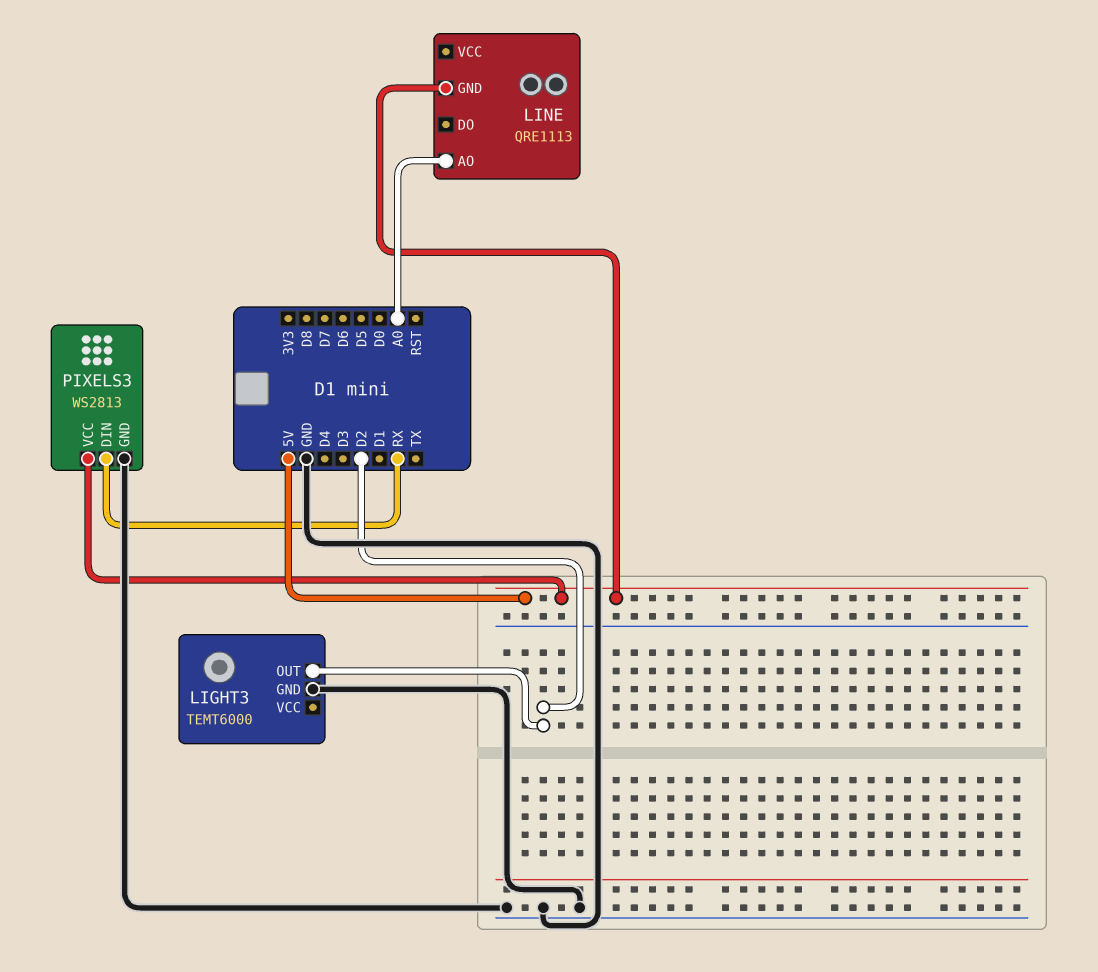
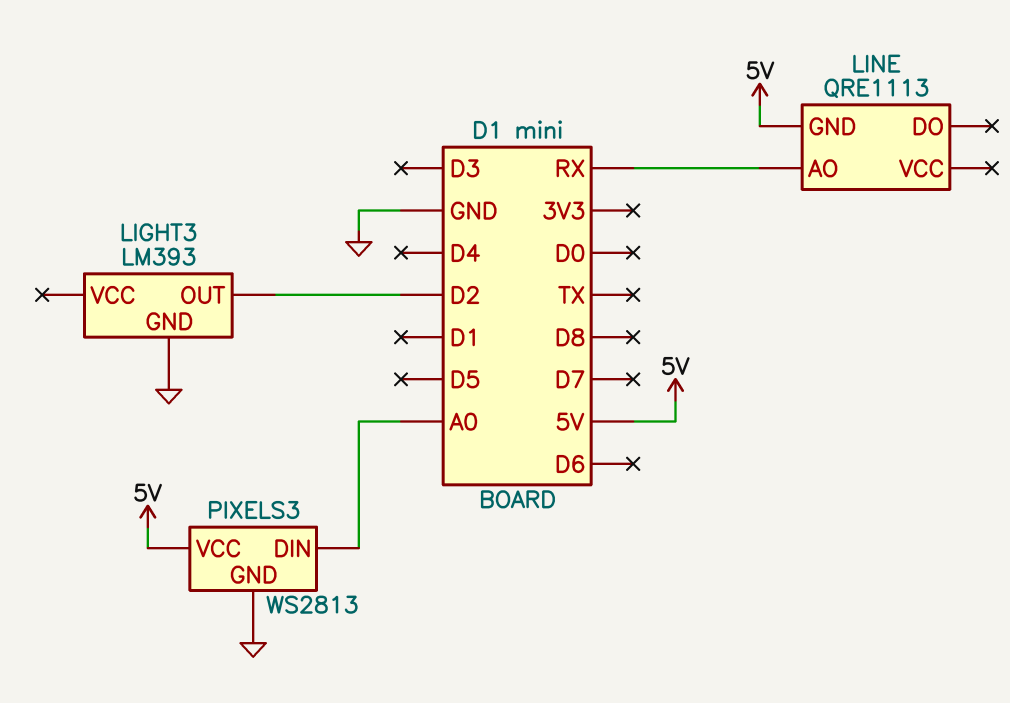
LIGHT3: TEMT6000 -> LM393
LINE pin AO: A0 -> RX
PIXELS3 pin DIN: RX -> A0

